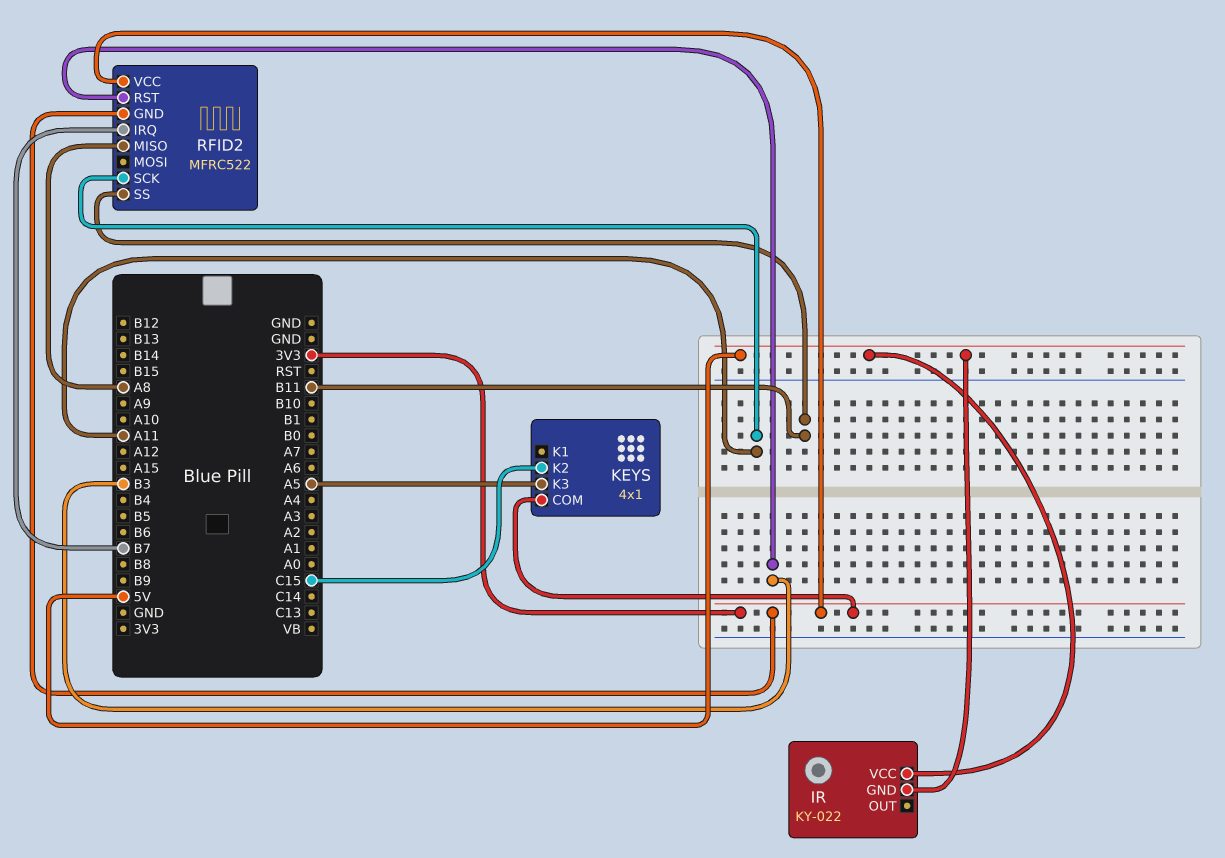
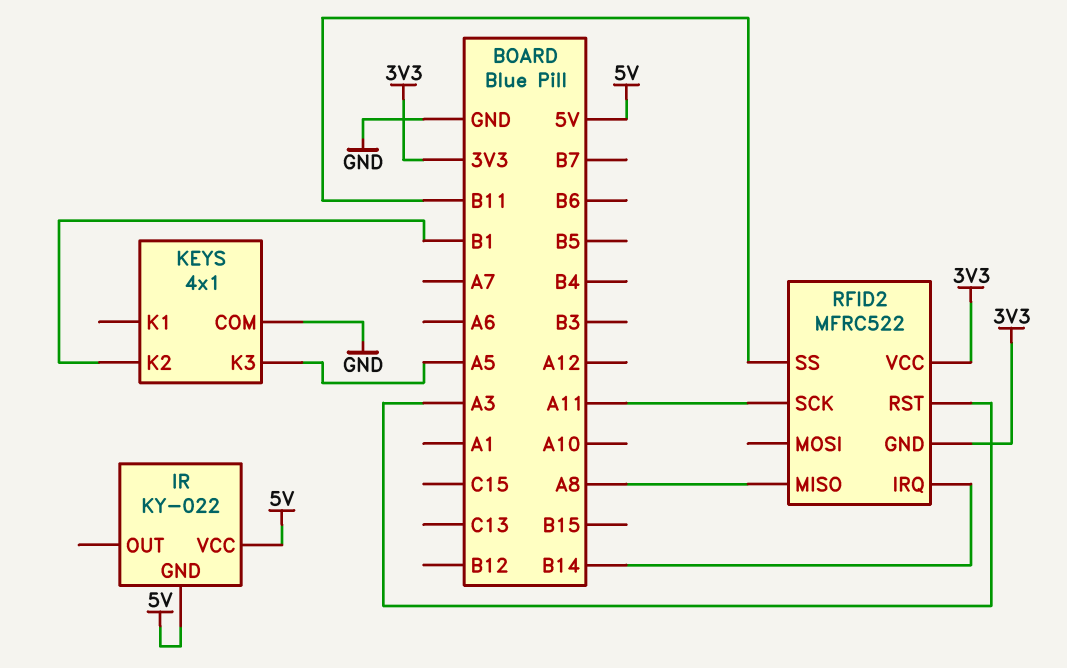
KEYS pin COM: 3V3 -> GND
KEYS pin K2: C15 -> B1
RFID2 pin IRQ: B7 -> B14
RFID2 pin RST: B3 -> A3

